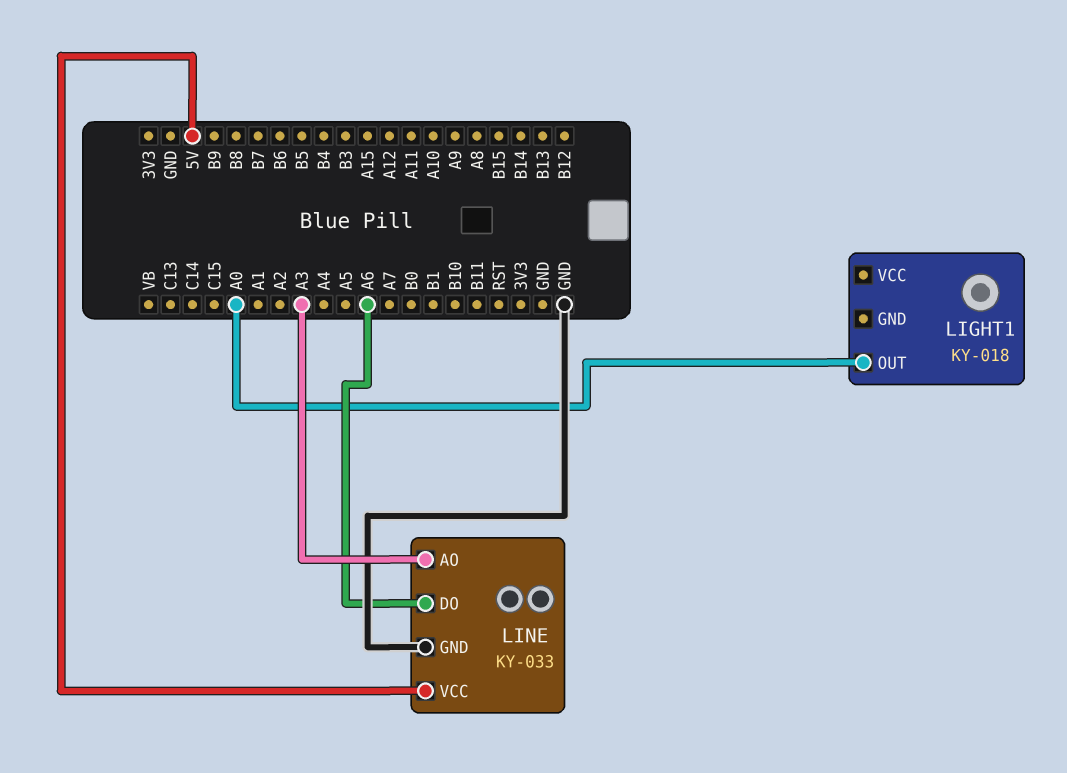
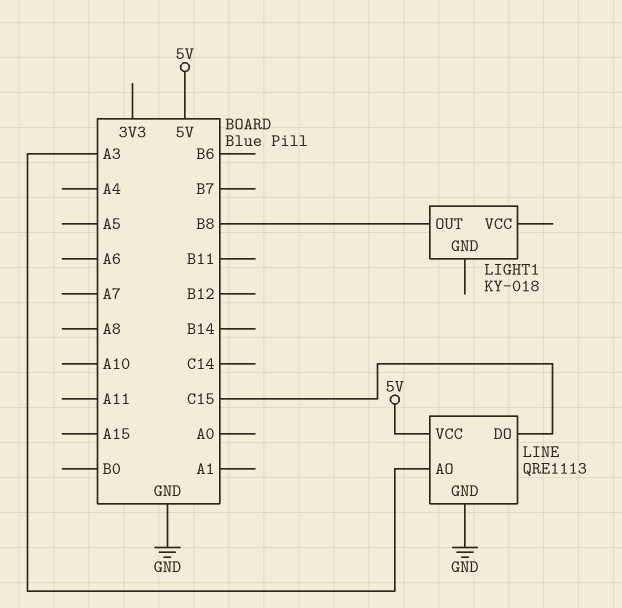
LIGHT1 pin OUT: A0 -> B8
LINE: KY-033 -> QRE1113
LINE pin DO: A6 -> C15

